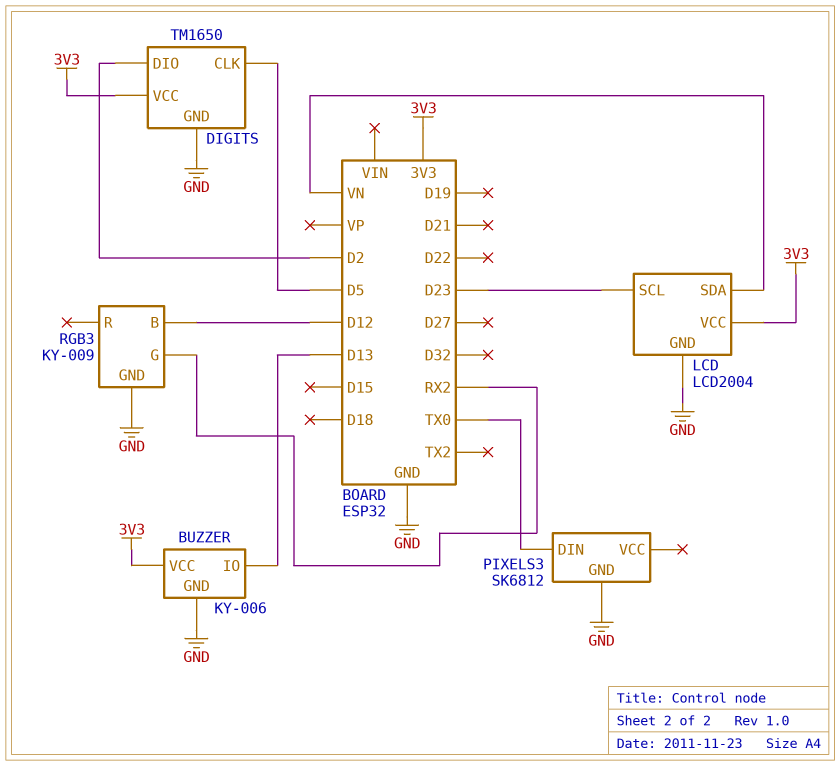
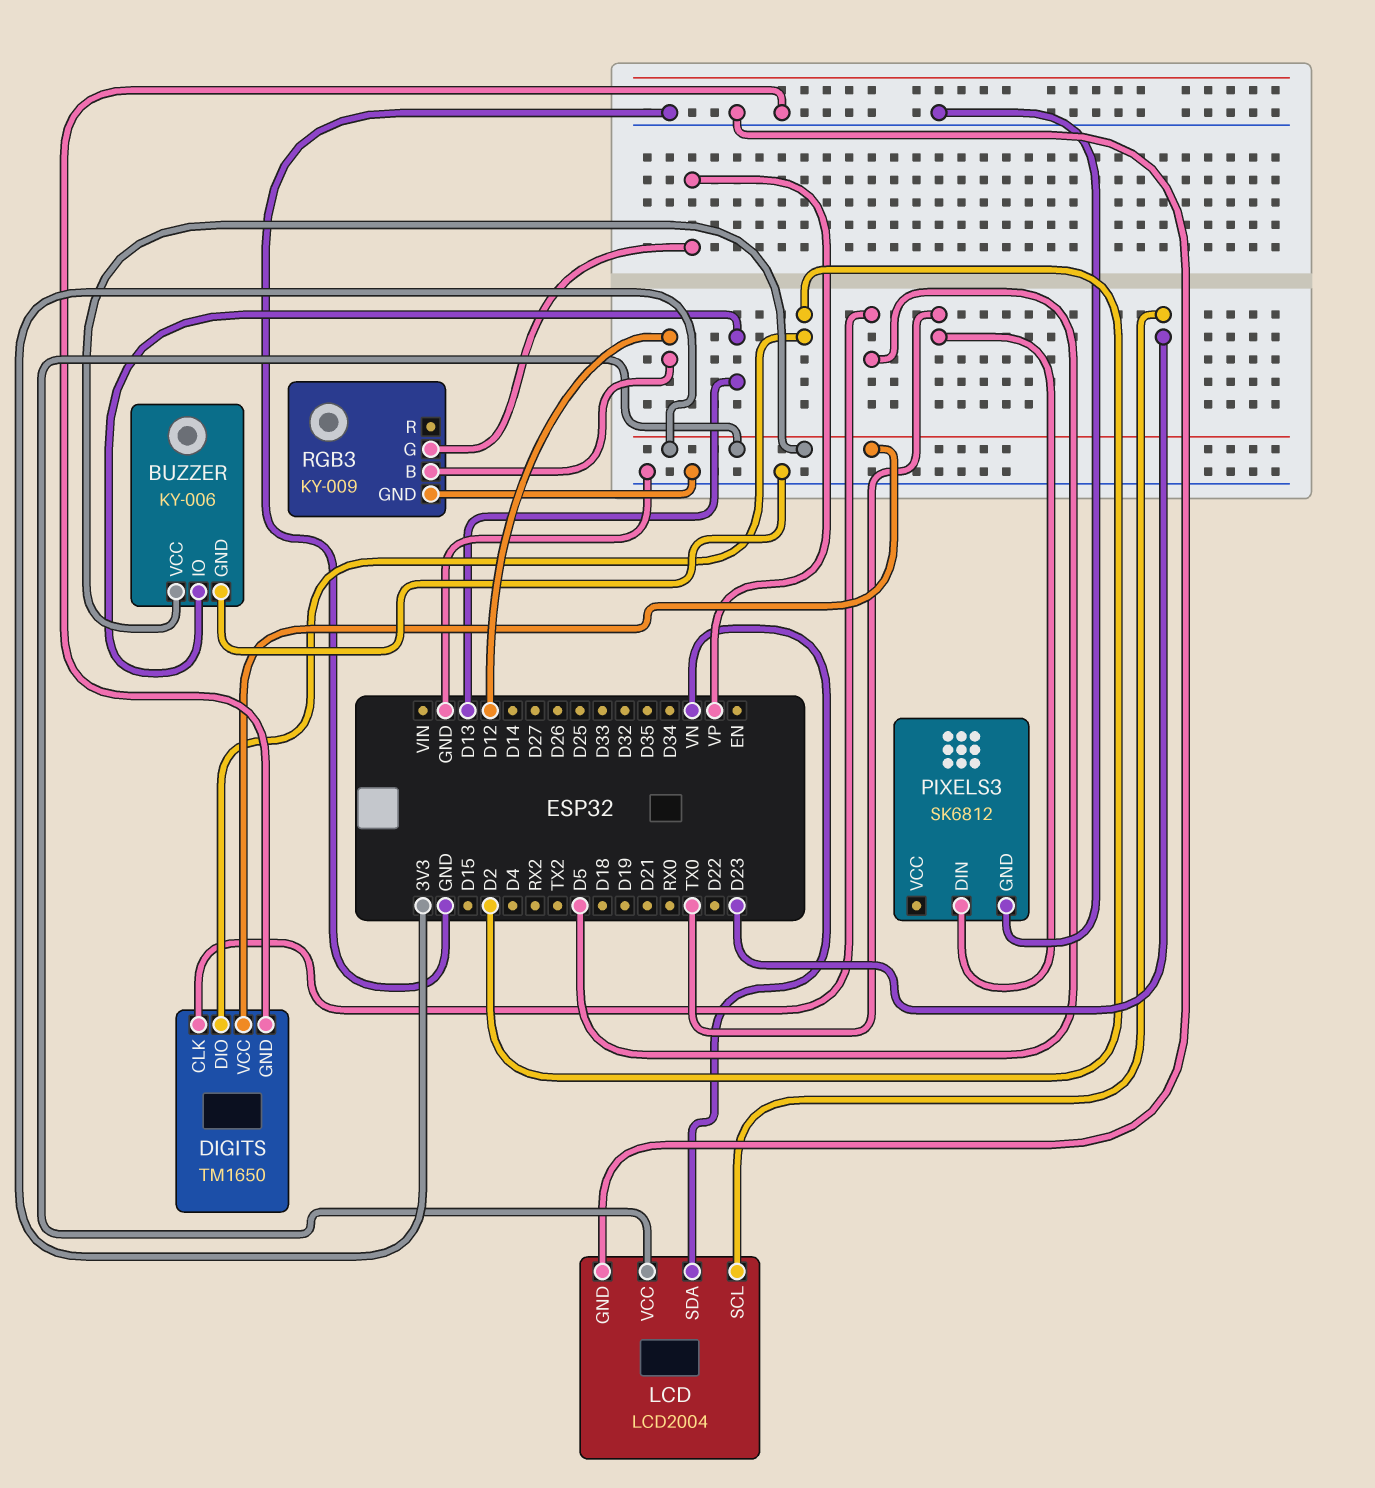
RGB3 pin G: RX2 -> VP

